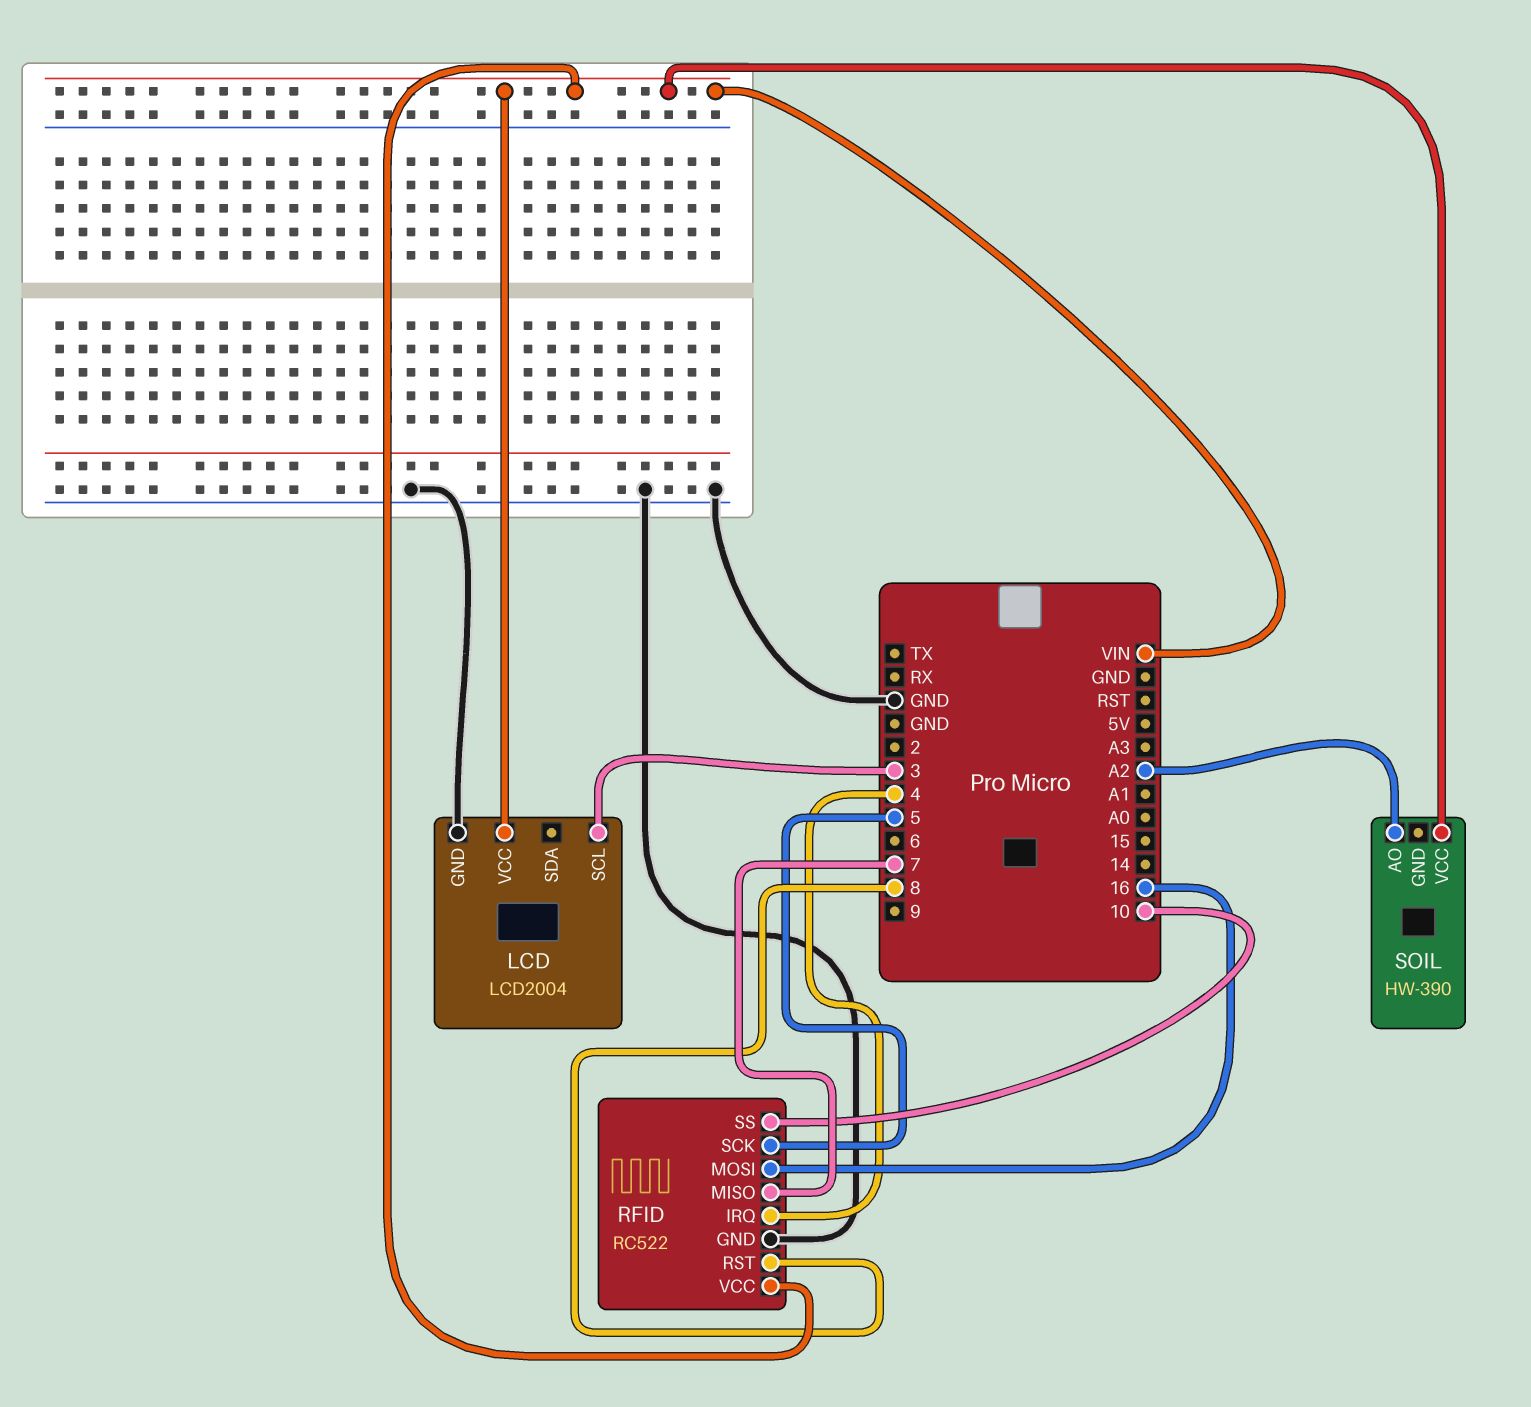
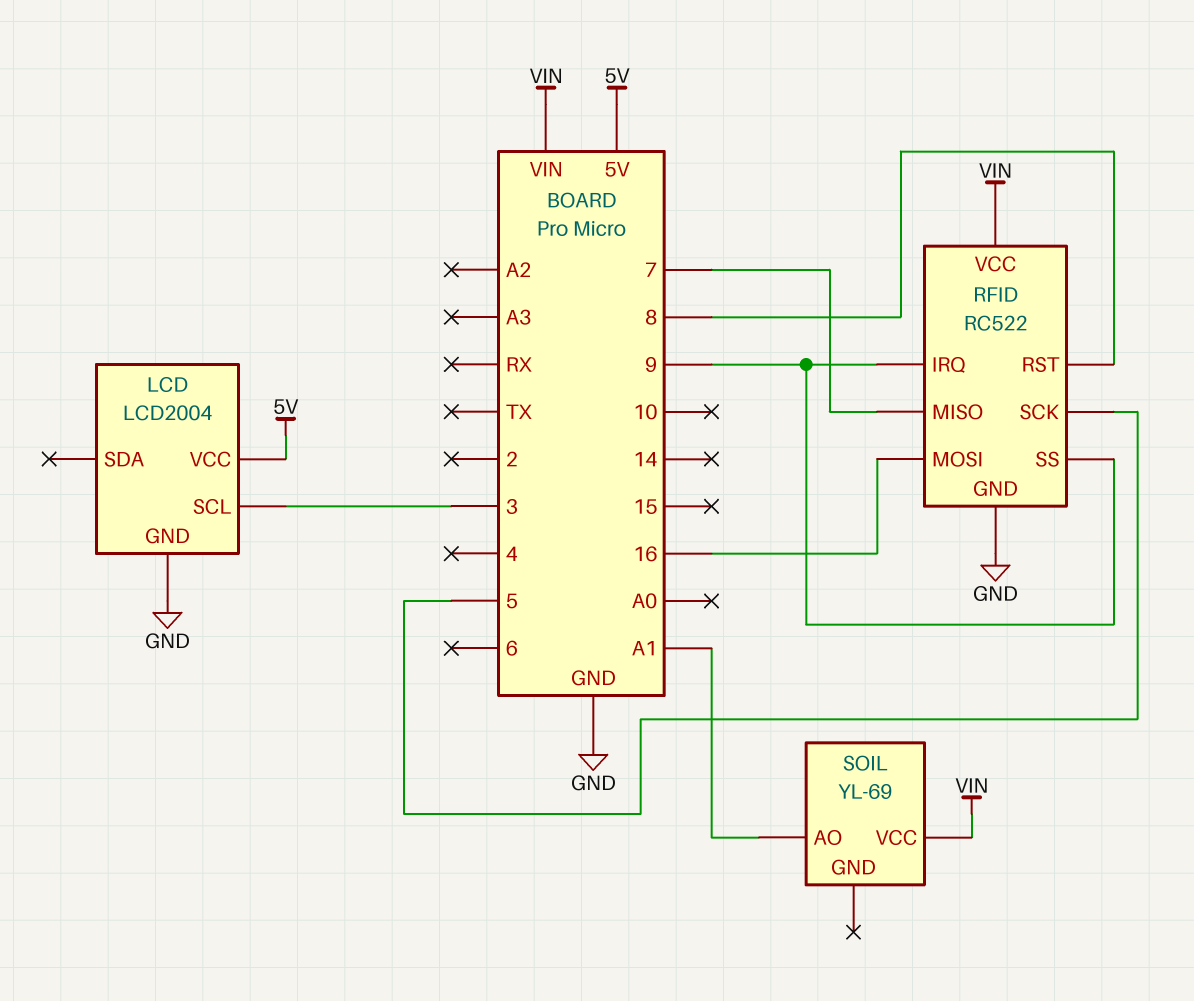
LCD pin VCC: VIN -> 5V
RFID pin IRQ: 4 -> 9
RFID pin SS: 10 -> 9
SOIL: HW-390 -> YL-69
SOIL pin AO: A2 -> A1

